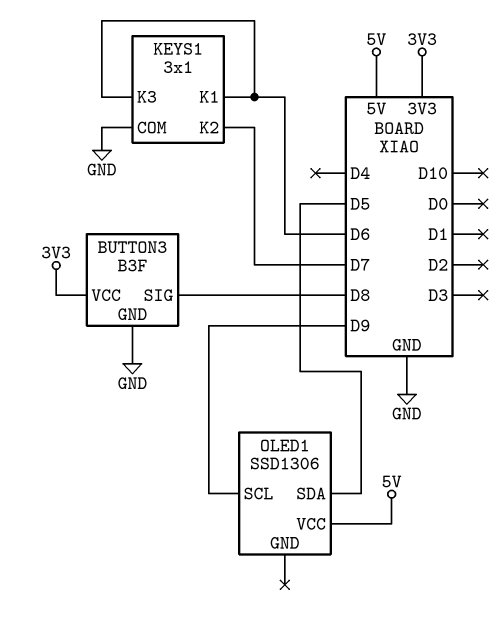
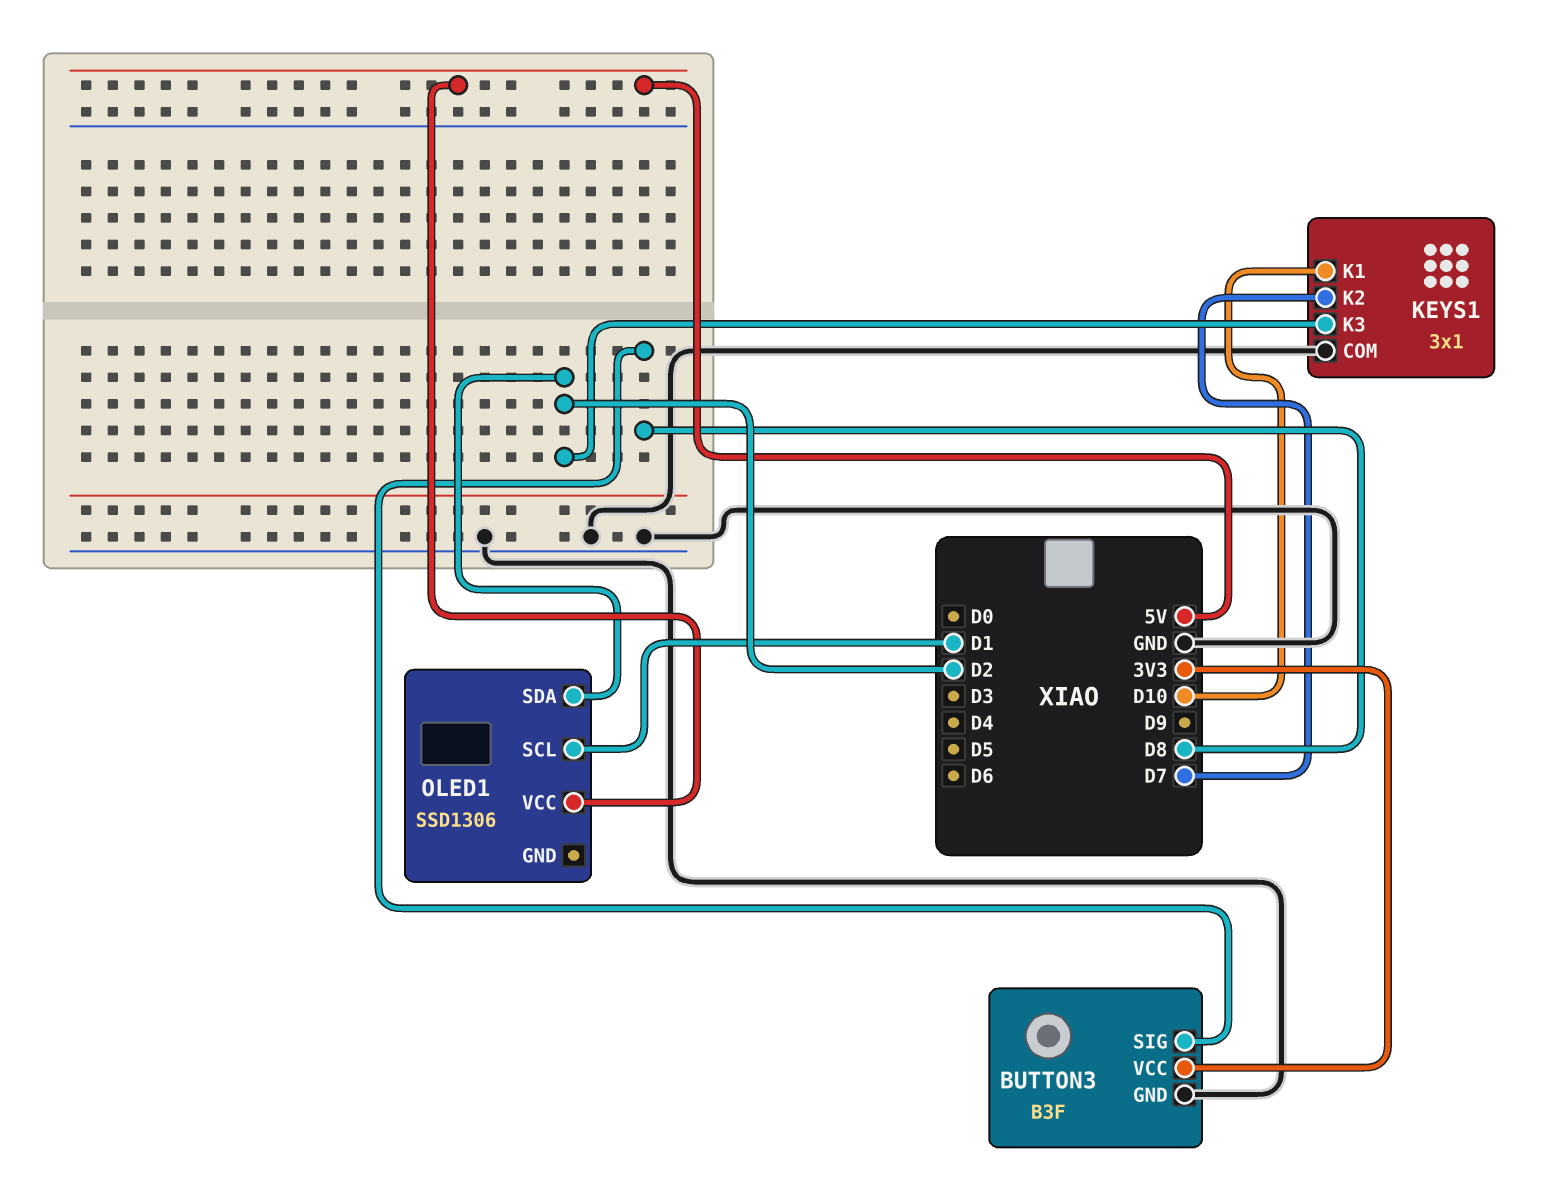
KEYS1 pin K1: D6 -> D10
KEYS1 pin K3: D6 -> D2
OLED1 pin SCL: D9 -> D1
OLED1 pin SDA: D5 -> D2

